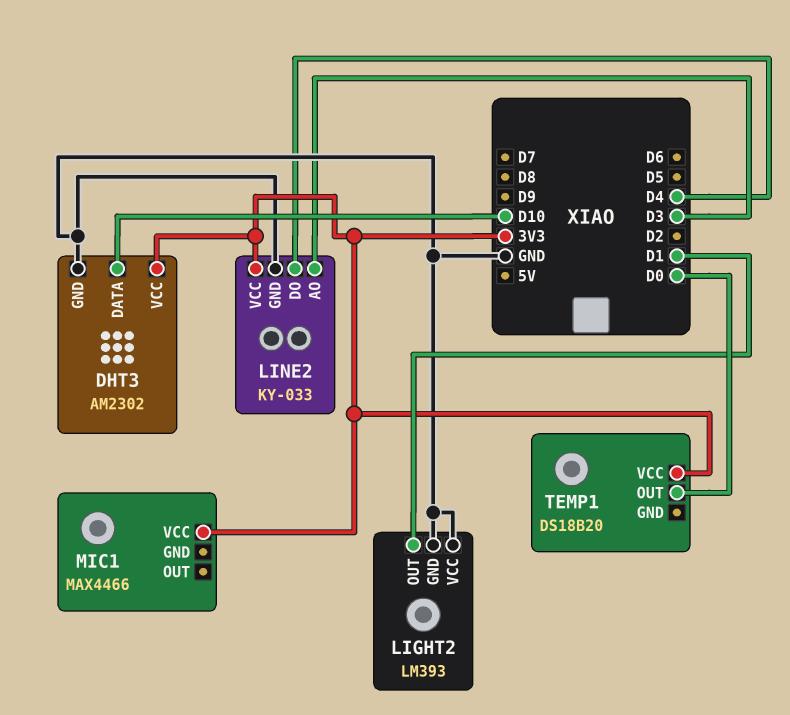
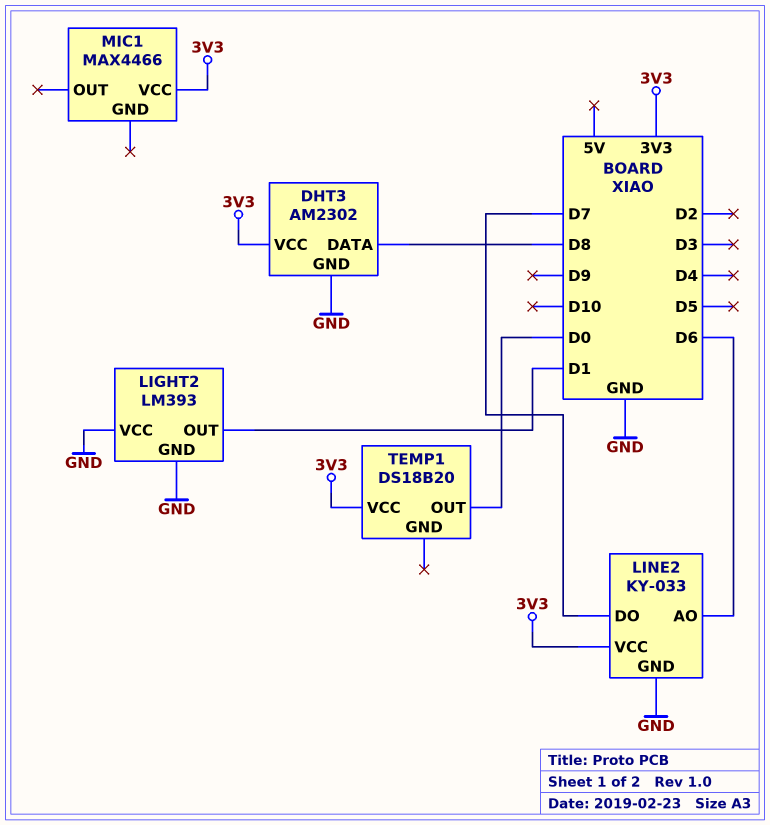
DHT3 pin DATA: D10 -> D8
LINE2 pin AO: D3 -> D6
LINE2 pin DO: D4 -> D7

